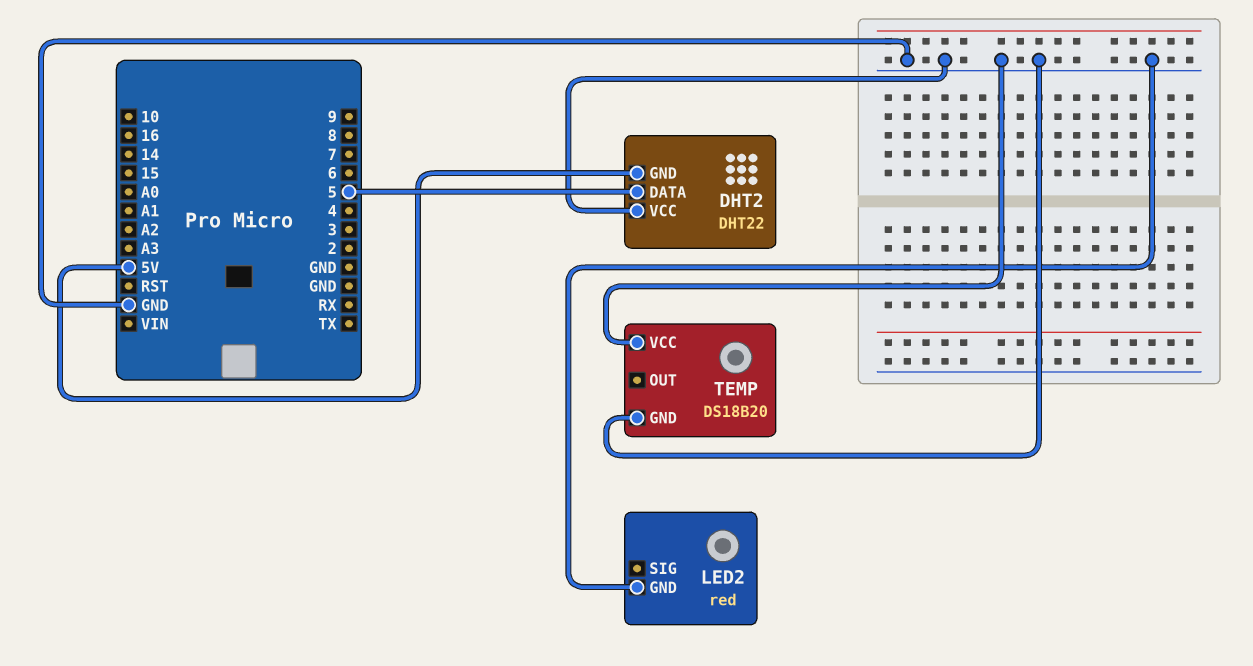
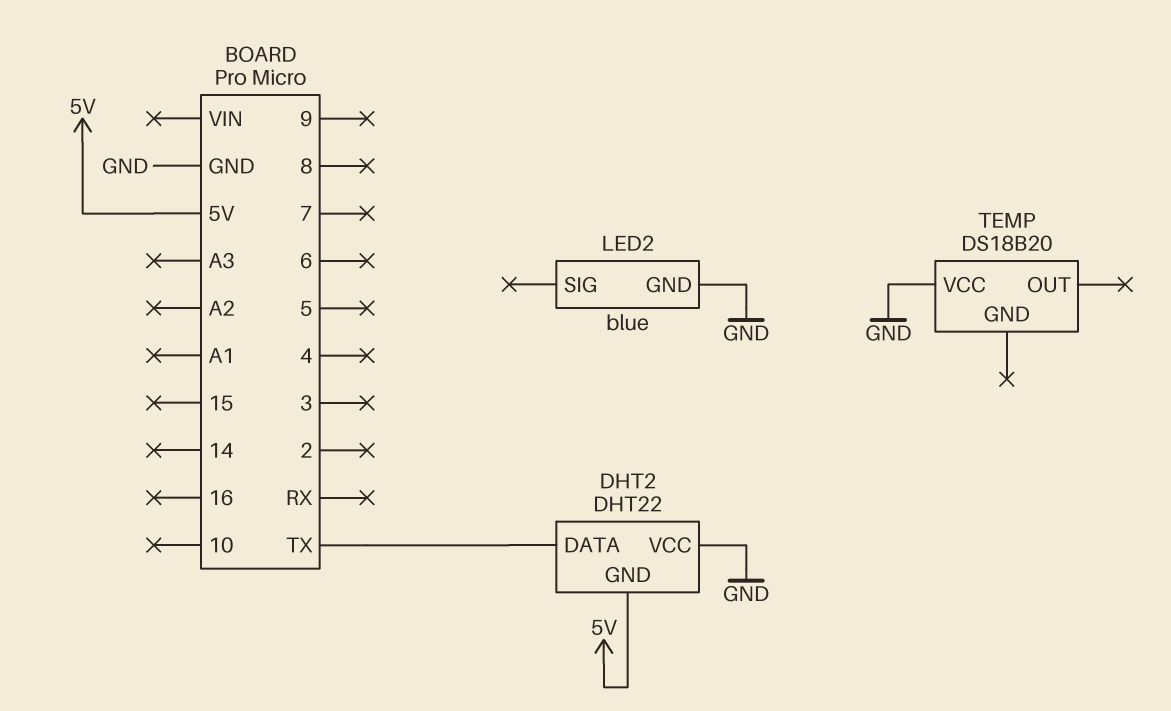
DHT2 pin DATA: 5 -> TX
LED2: red -> blue
TEMP pin GND: GND -> none

